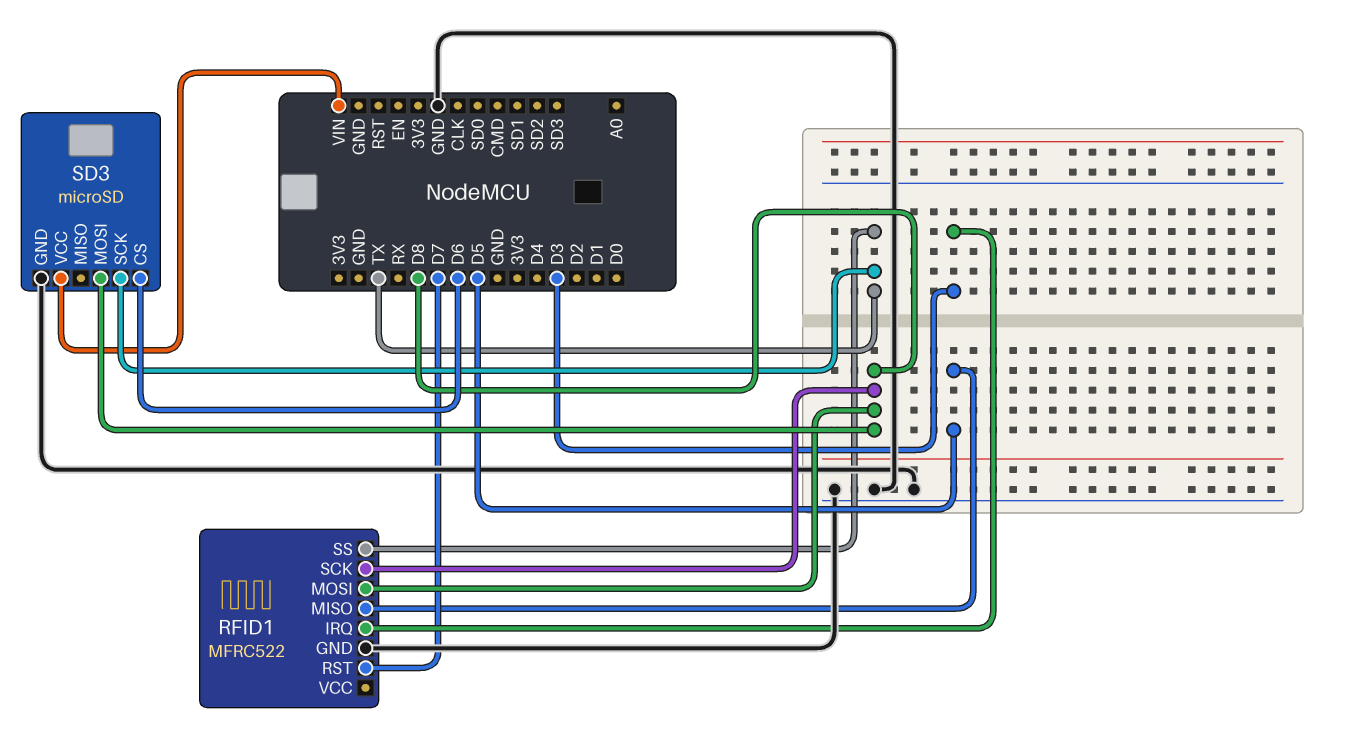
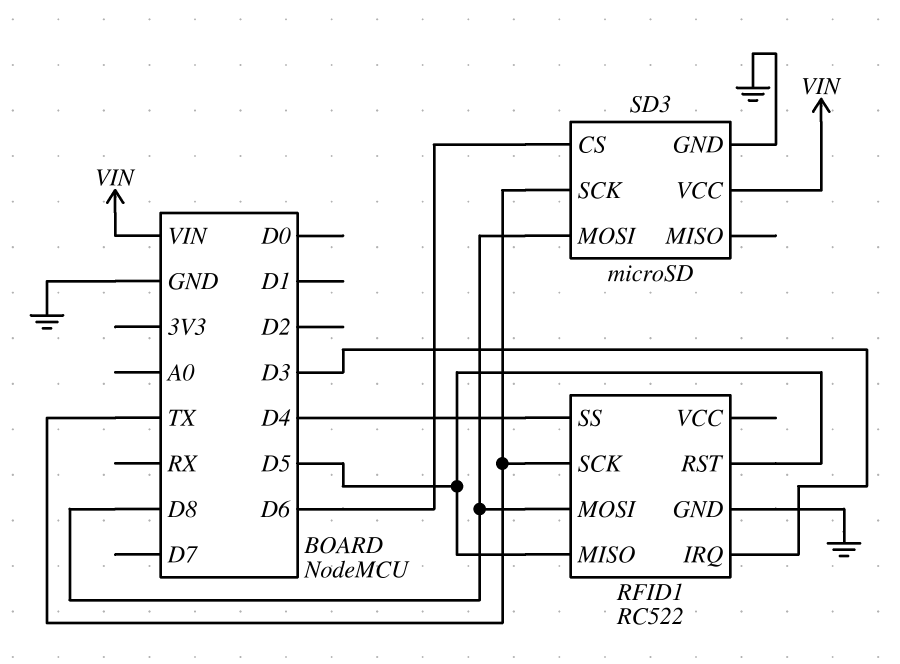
RFID1: MFRC522 -> RC522
RFID1 pin RST: D7 -> D5
RFID1 pin SCK: D8 -> TX
RFID1 pin SS: TX -> D4

